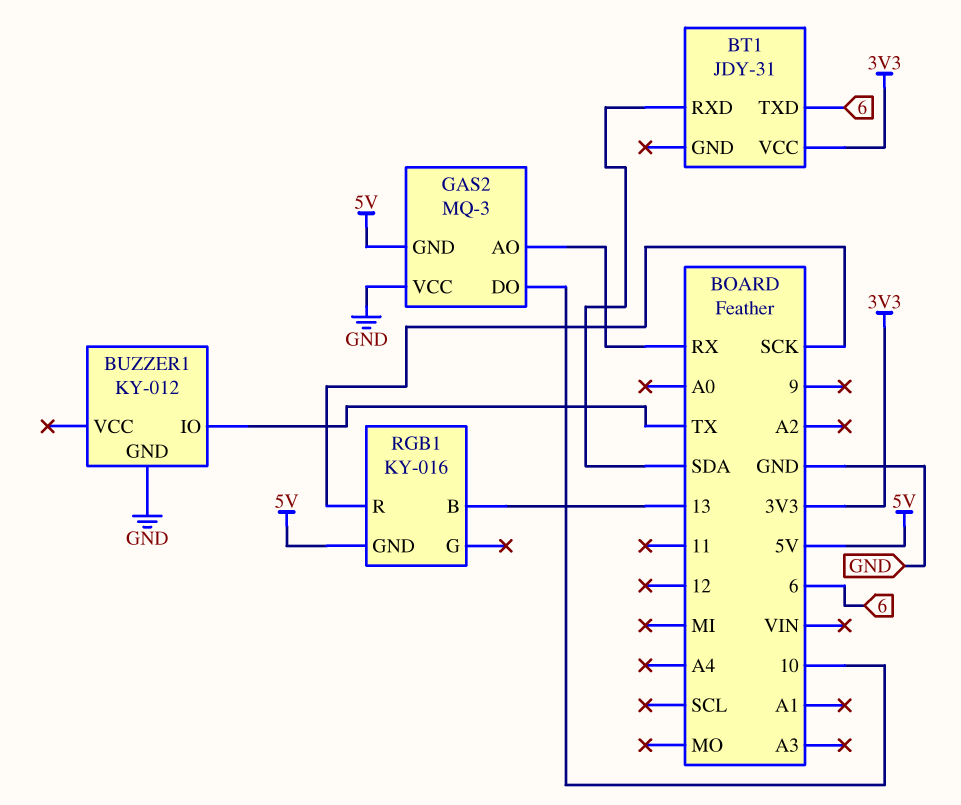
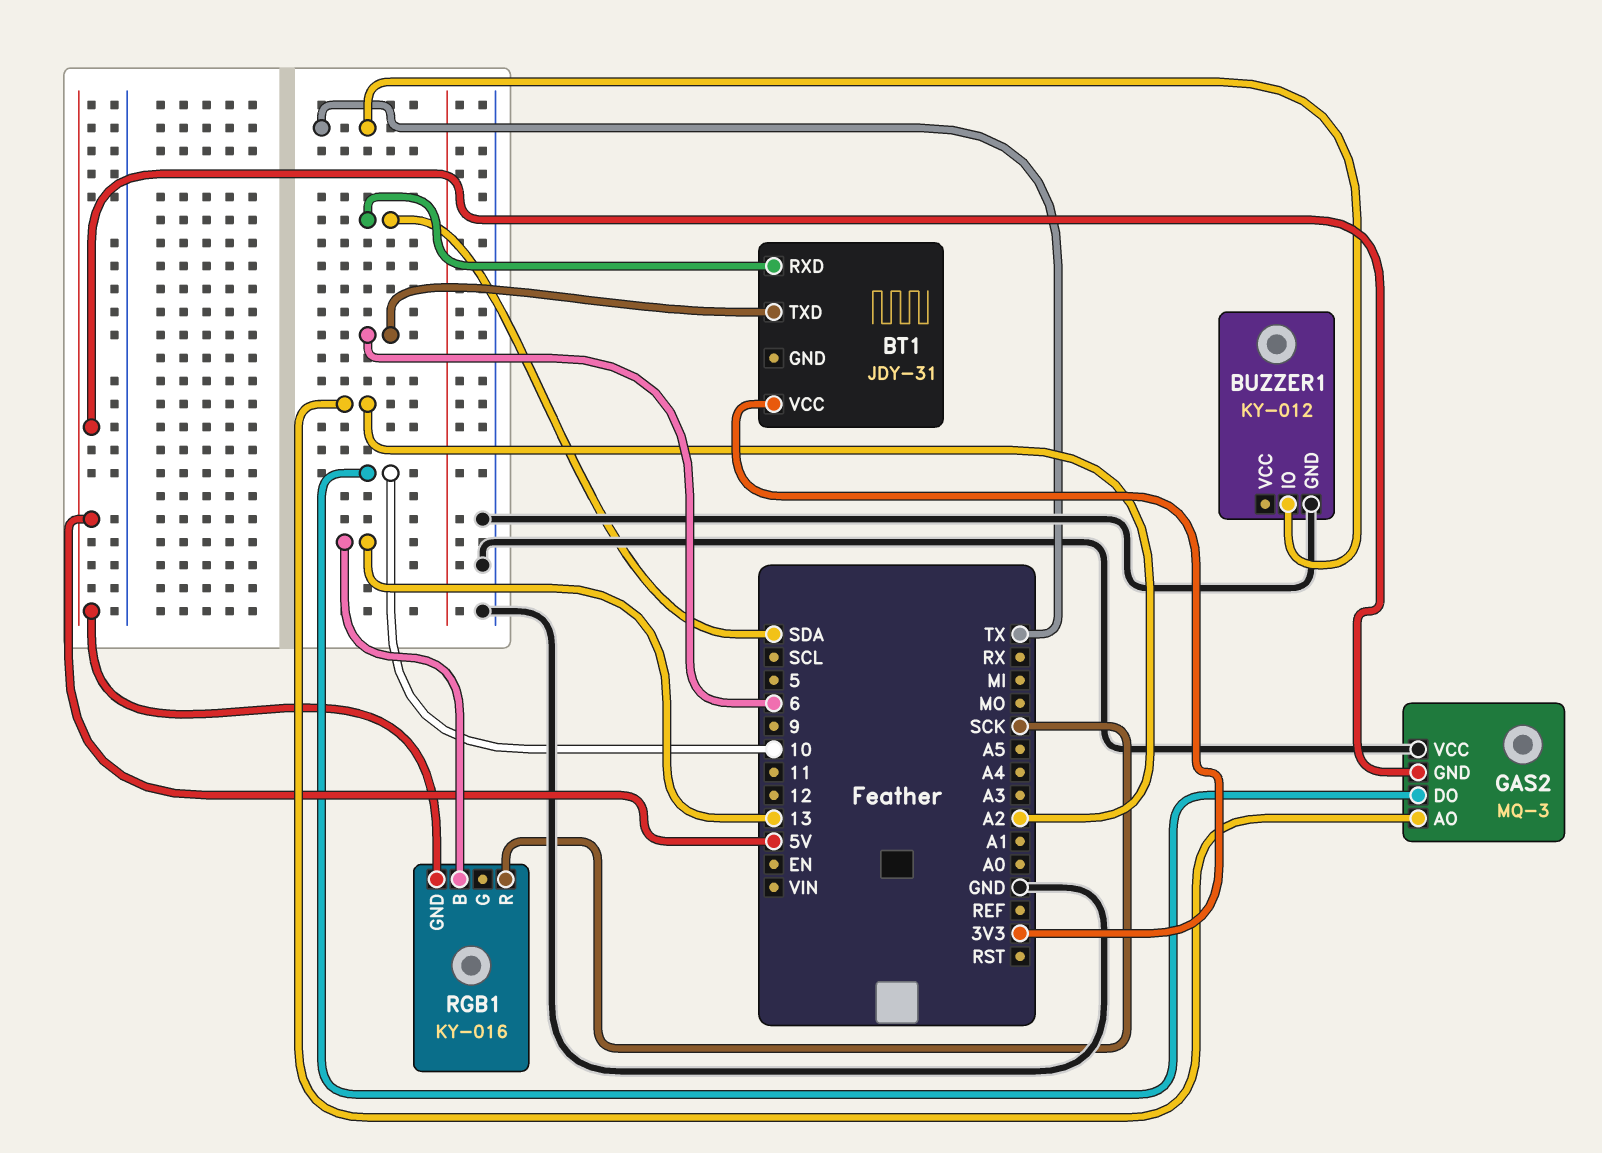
GAS2 pin AO: RX -> A2

